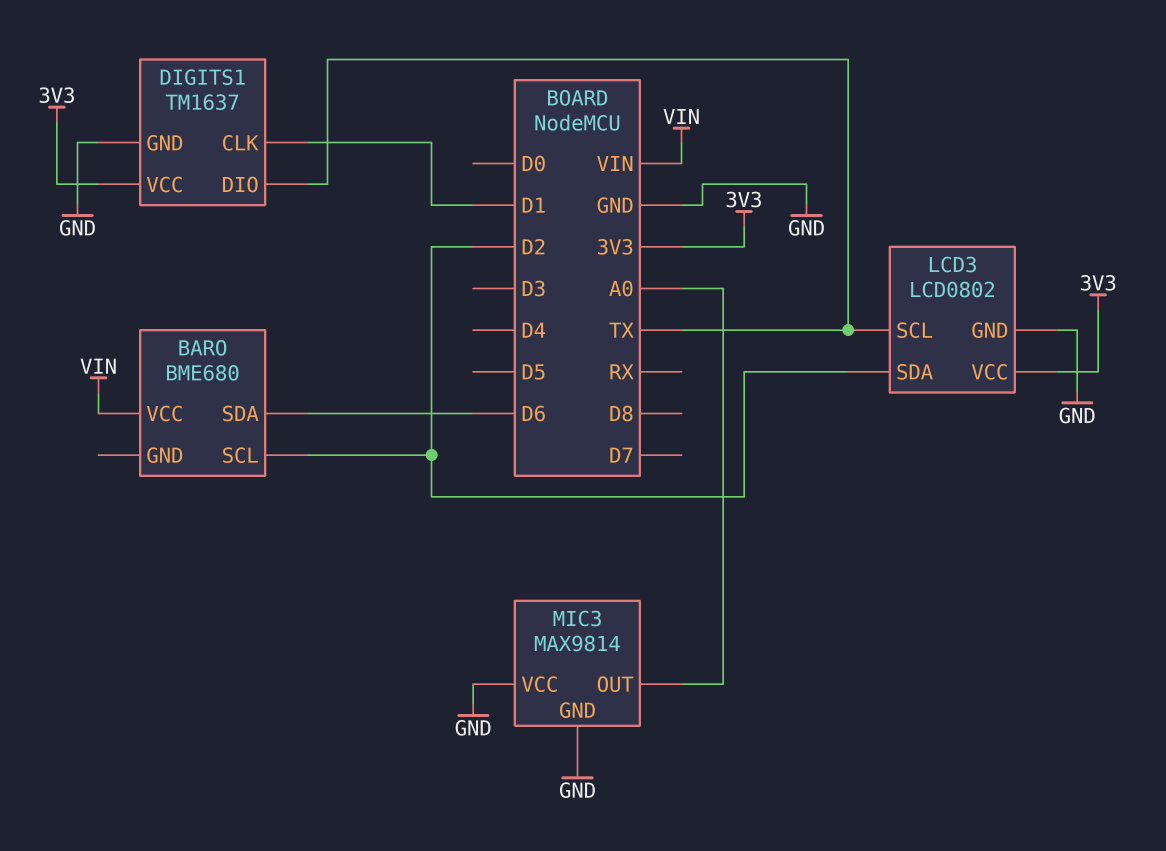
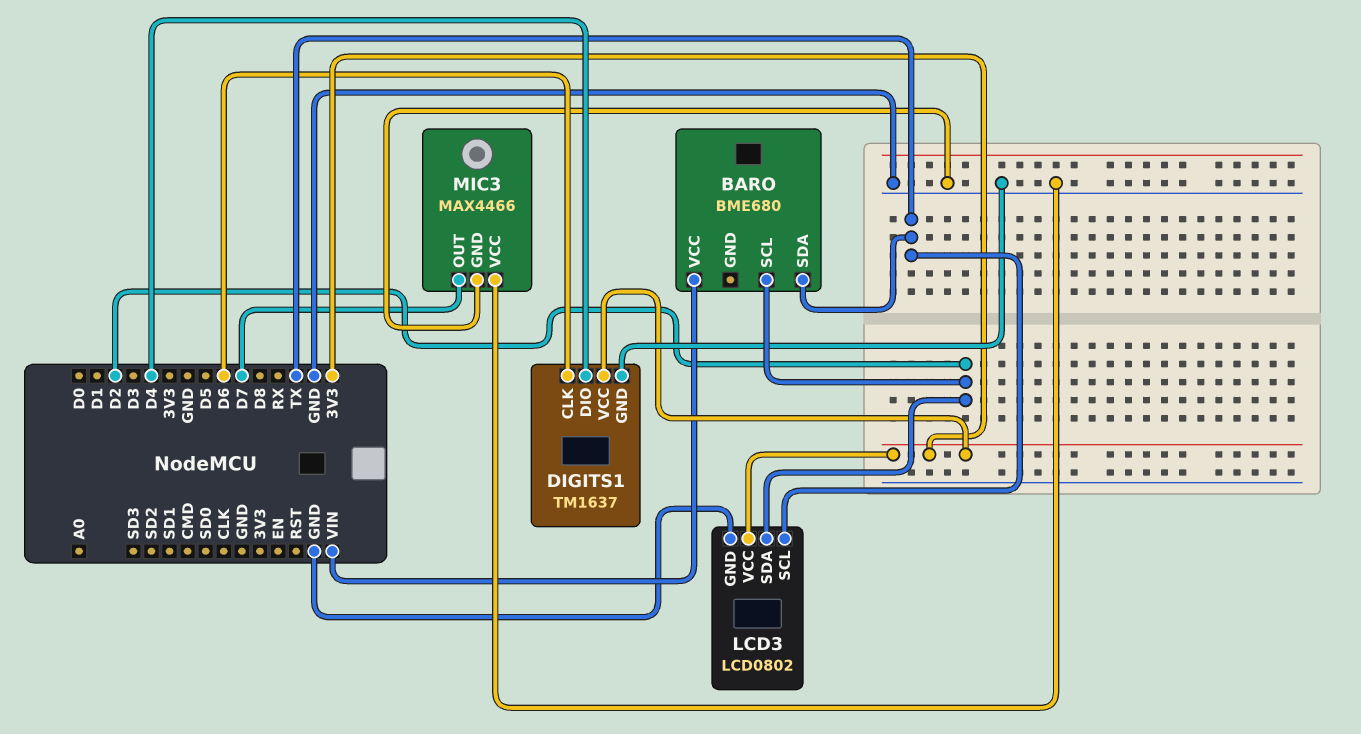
BARO pin SDA: D6 -> TX
DIGITS1 pin CLK: D1 -> D6
DIGITS1 pin DIO: TX -> D4
MIC3: MAX9814 -> MAX4466
MIC3 pin OUT: A0 -> D7

